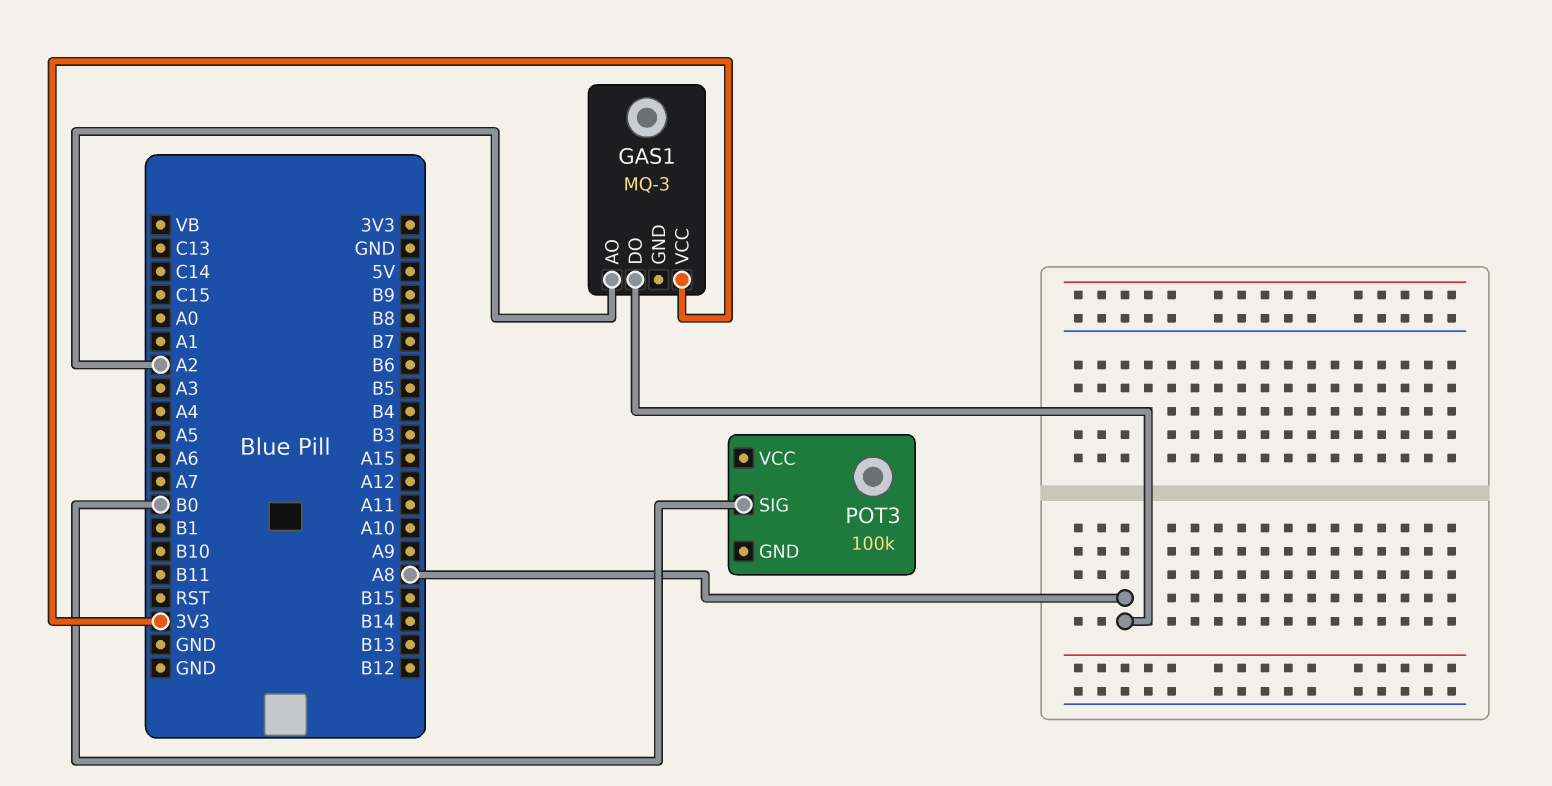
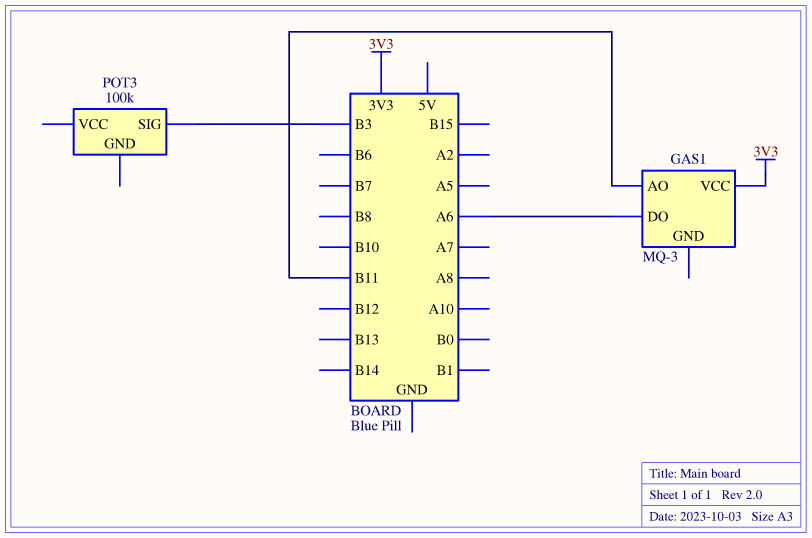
GAS1 pin AO: A2 -> B11
GAS1 pin DO: A8 -> A6
POT3 pin SIG: B0 -> B3

